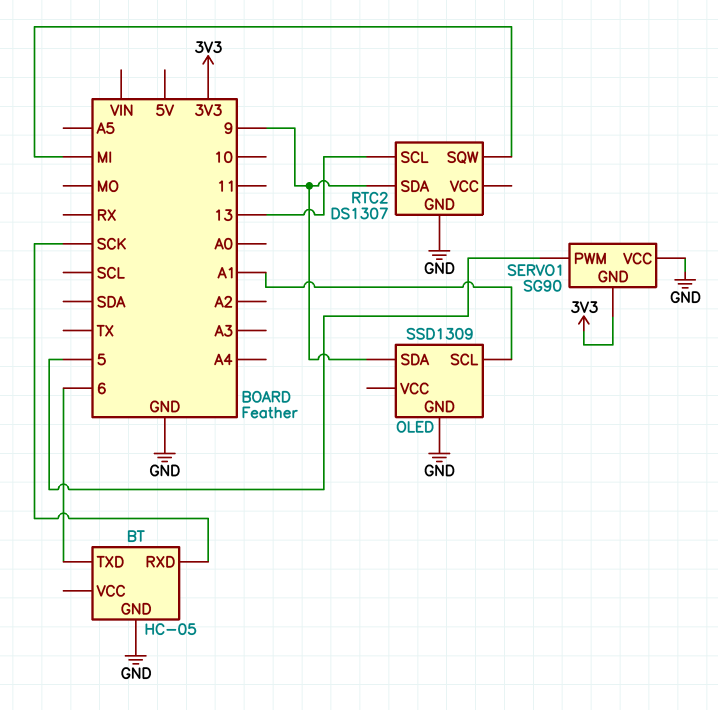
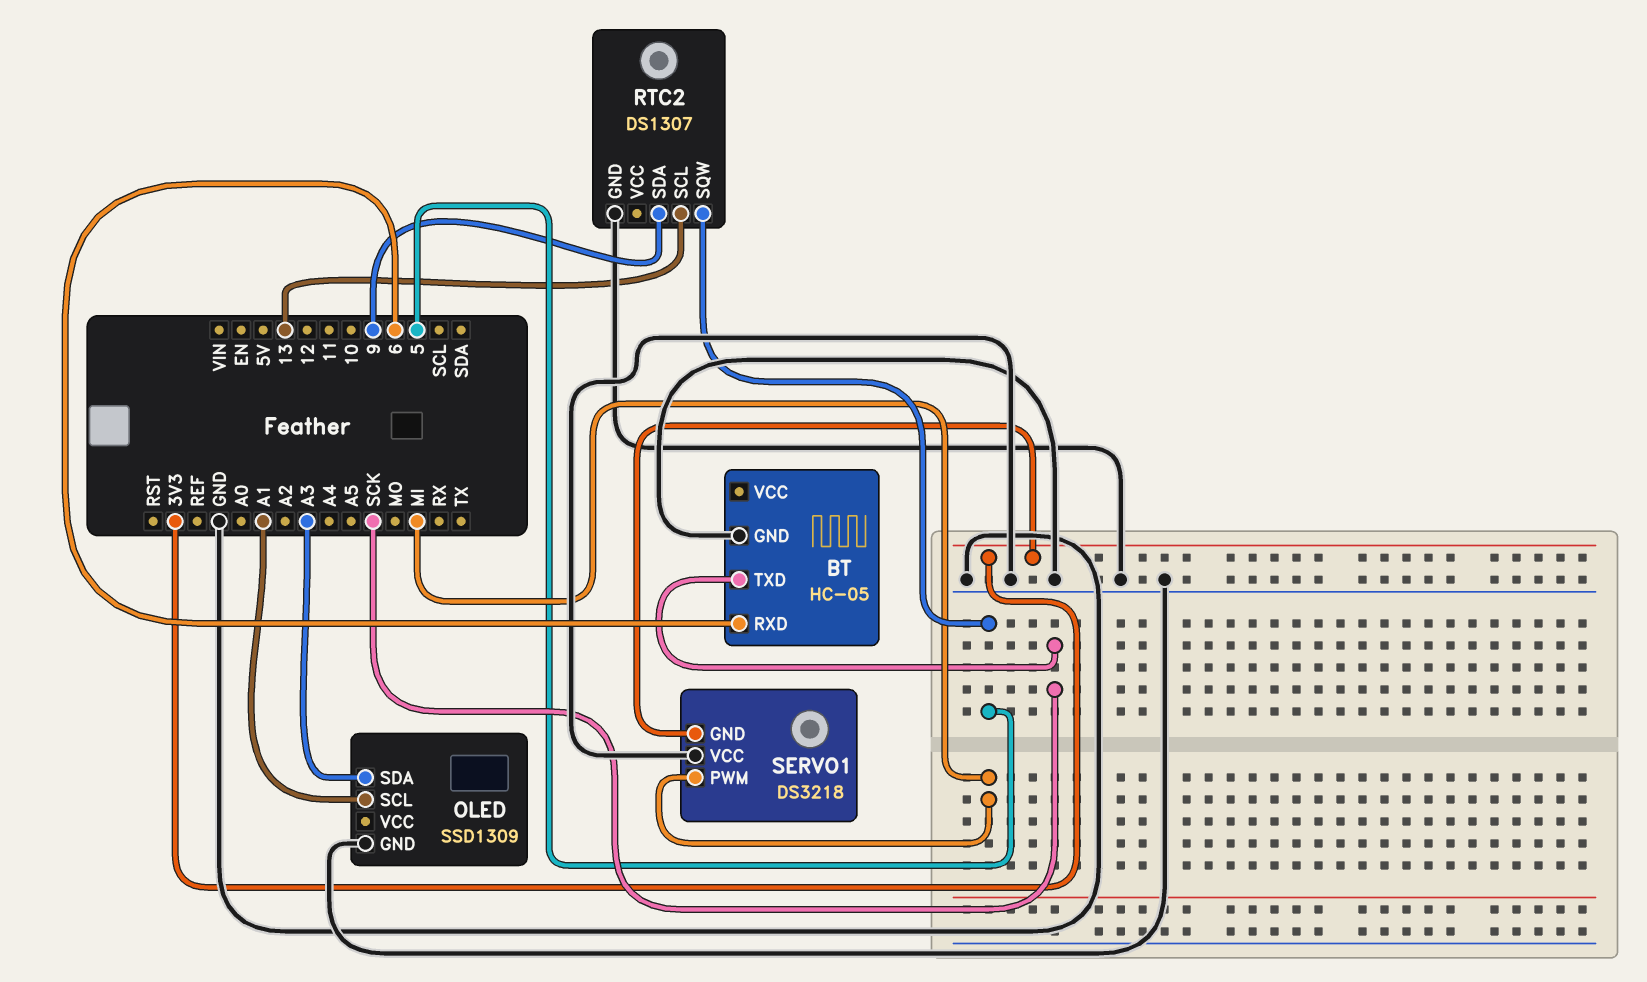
BT pin RXD: SCK -> 6
BT pin TXD: 6 -> SCK
OLED pin SDA: 9 -> A3
RTC2 pin SQW: MI -> 5
SERVO1: SG90 -> DS3218
SERVO1 pin PWM: 5 -> MI

